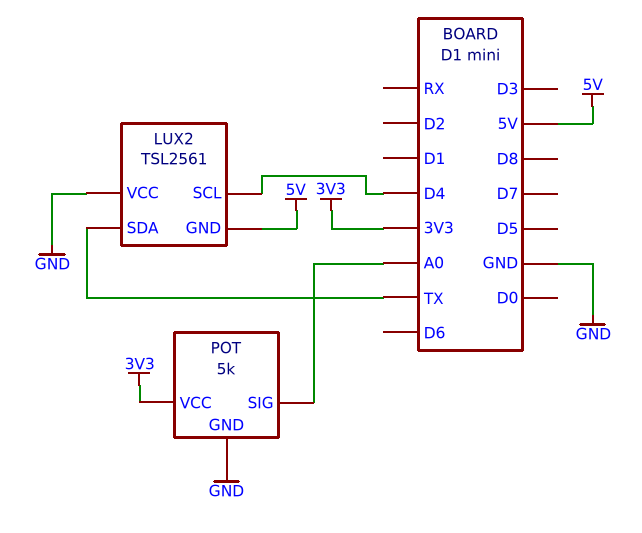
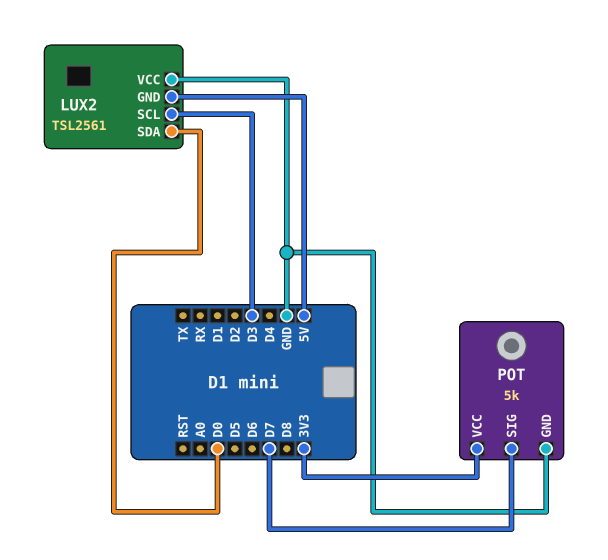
LUX2 pin SCL: D4 -> D3
LUX2 pin SDA: TX -> D0
POT pin SIG: A0 -> D7

